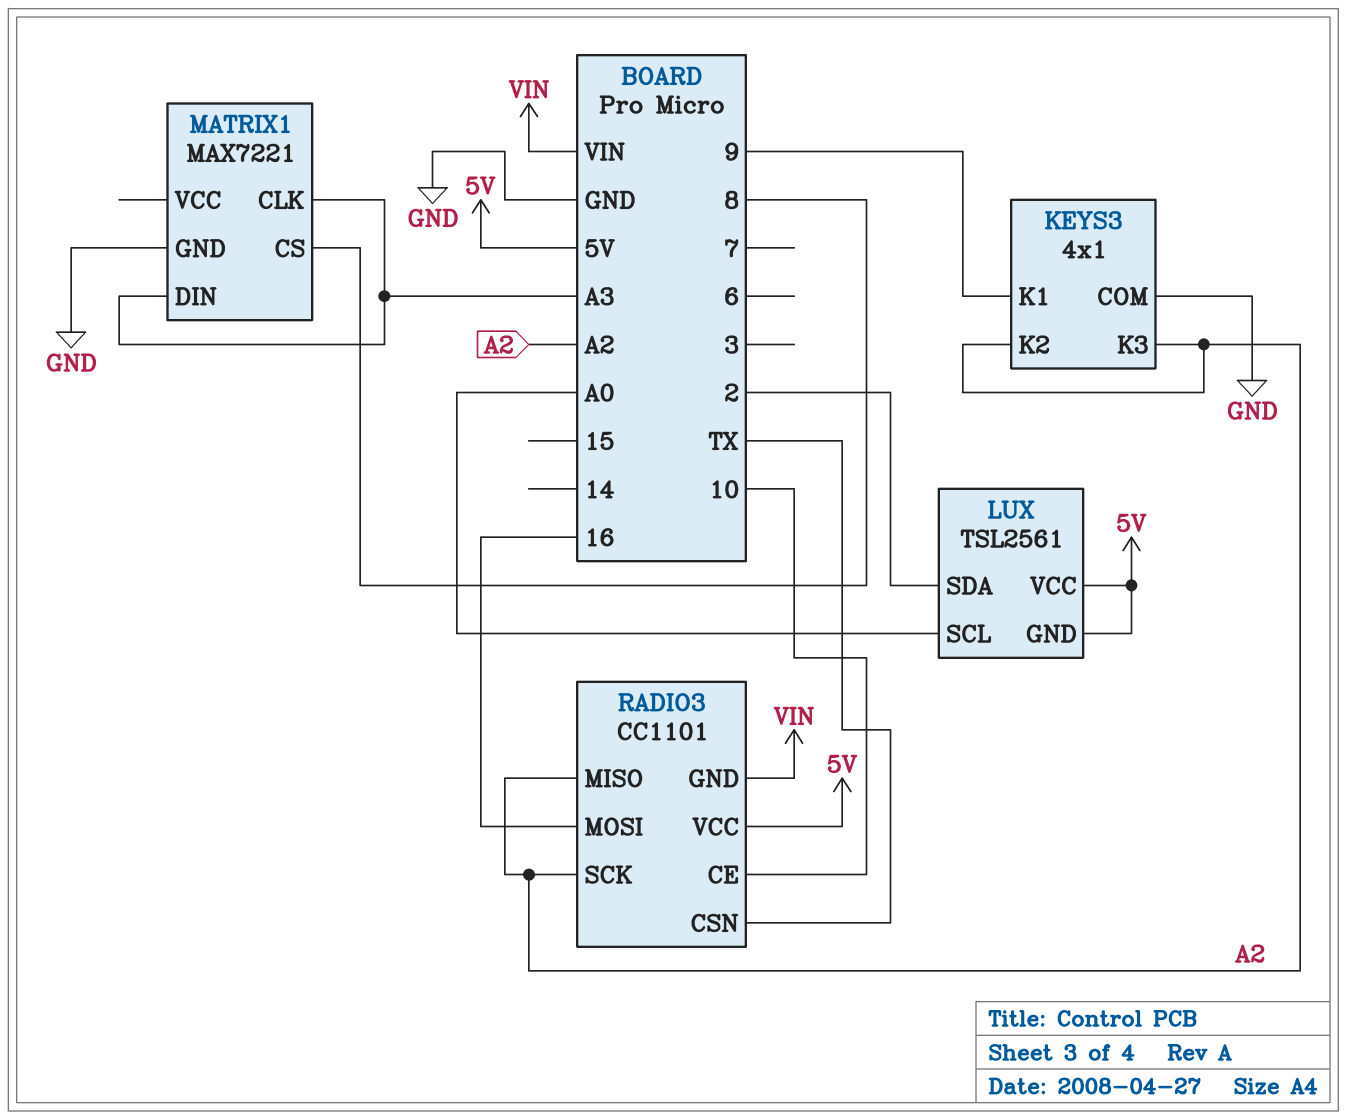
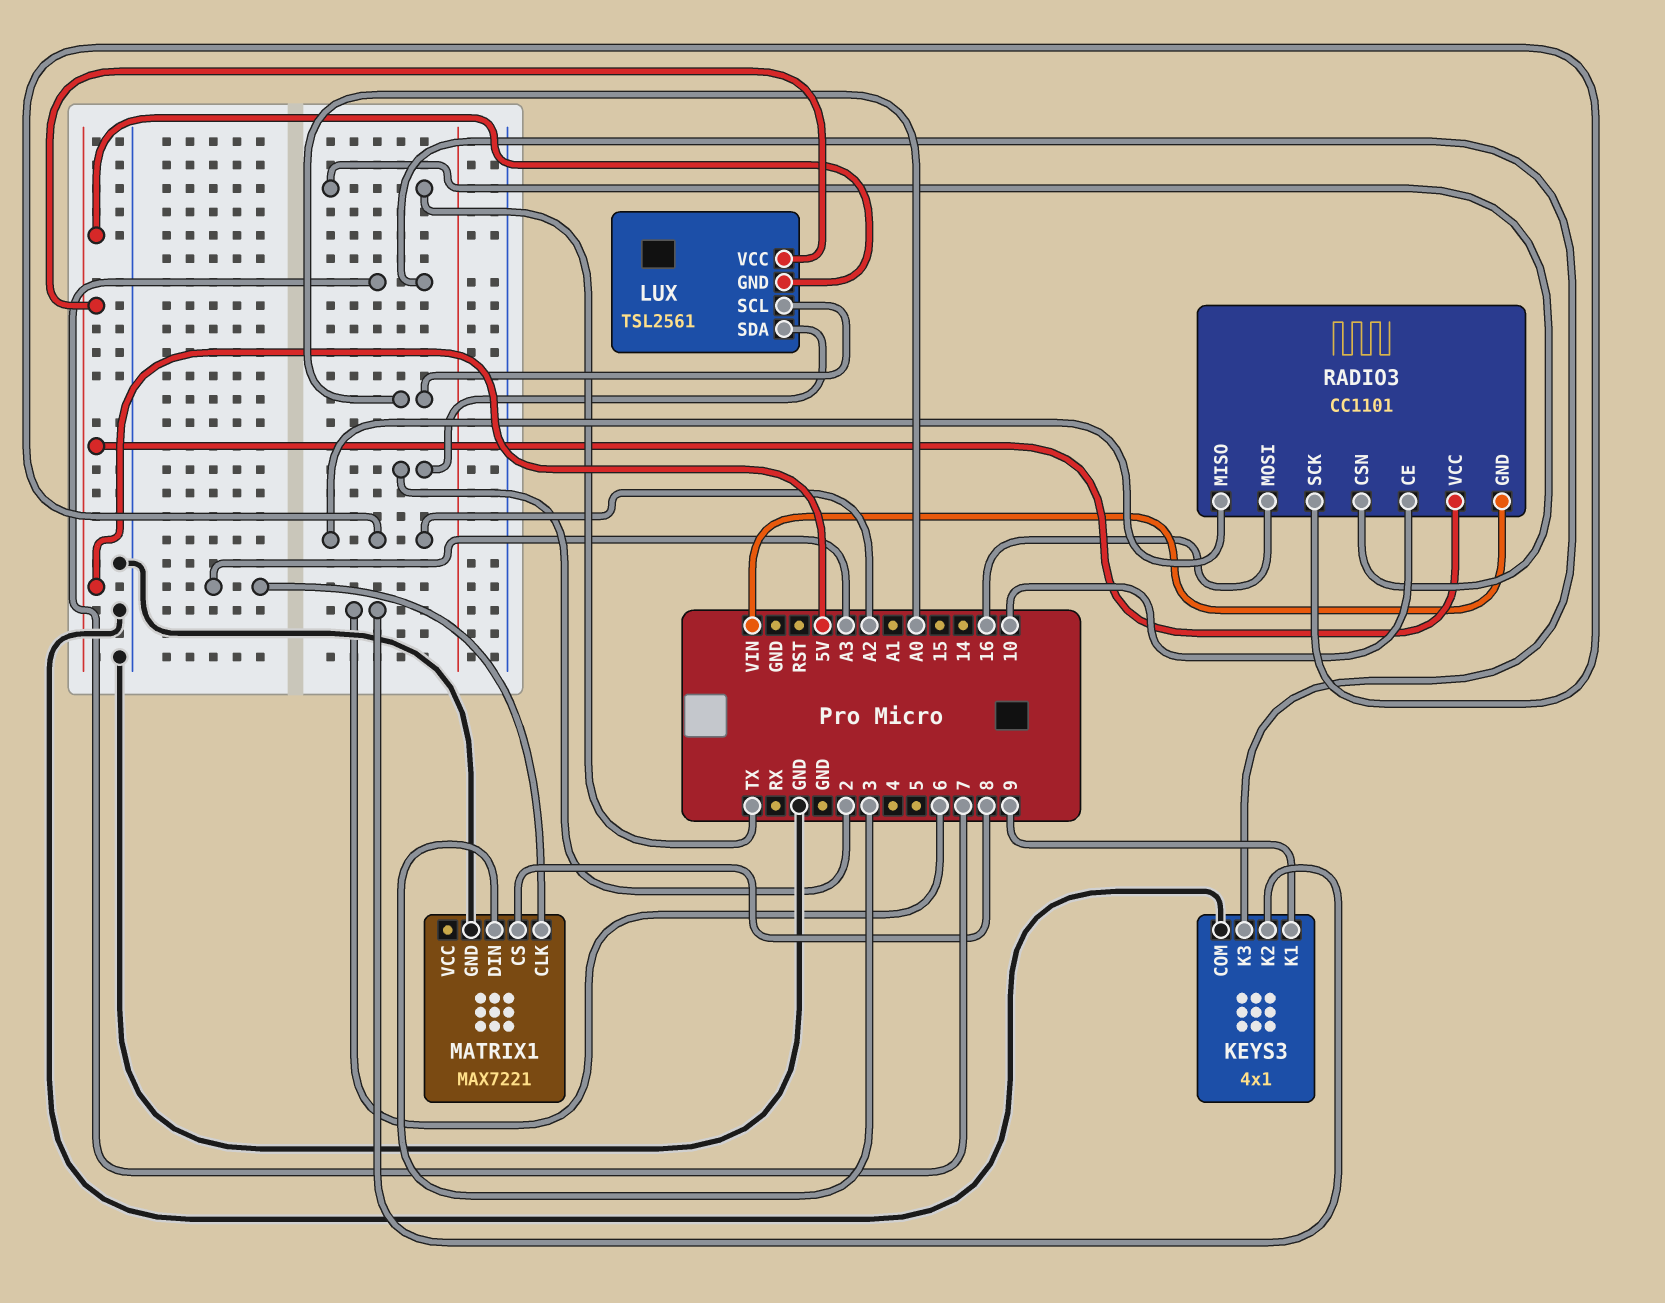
KEYS3 pin K2: A2 -> 6
KEYS3 pin K3: A2 -> 7
MATRIX1 pin DIN: A3 -> 3

